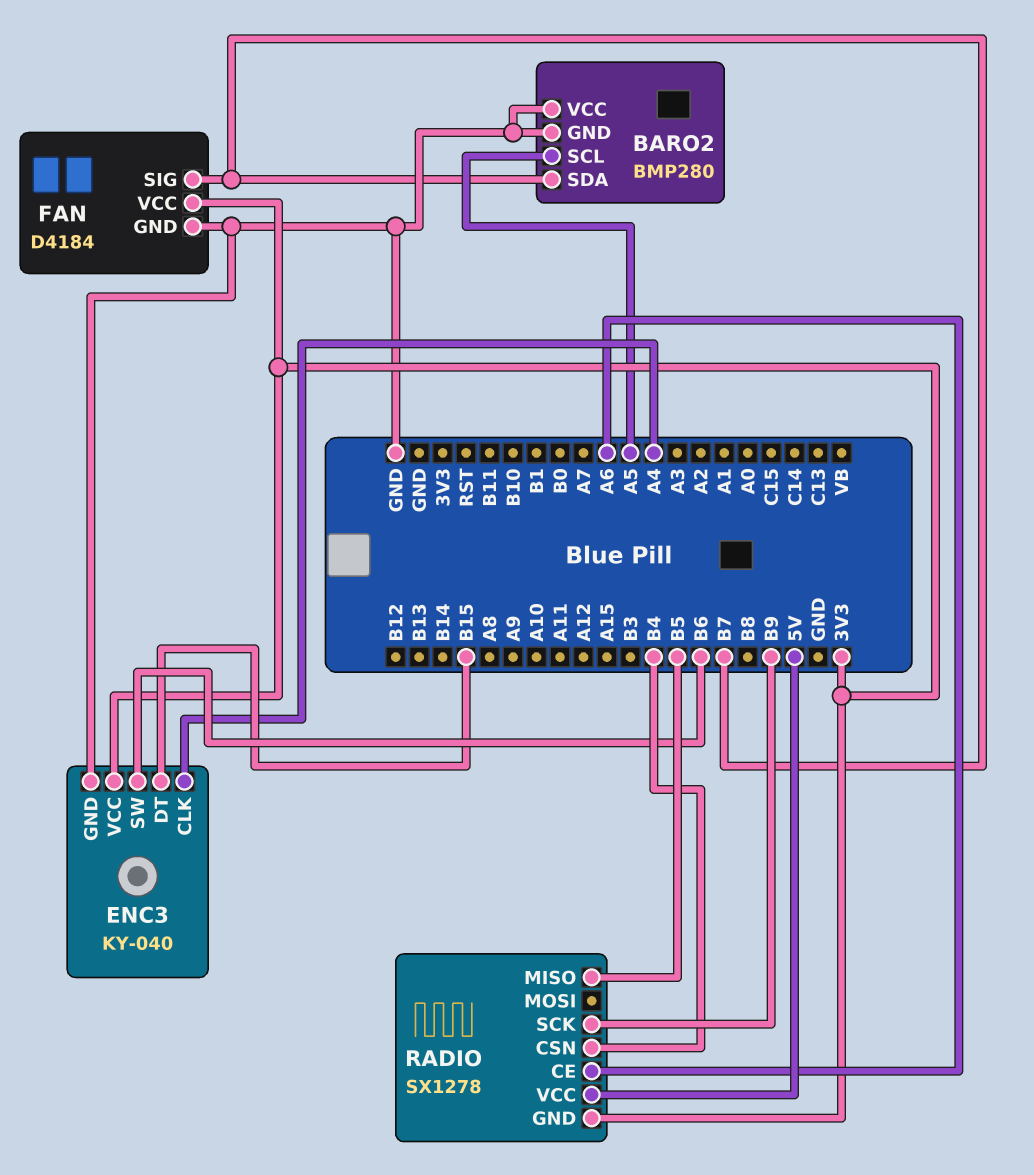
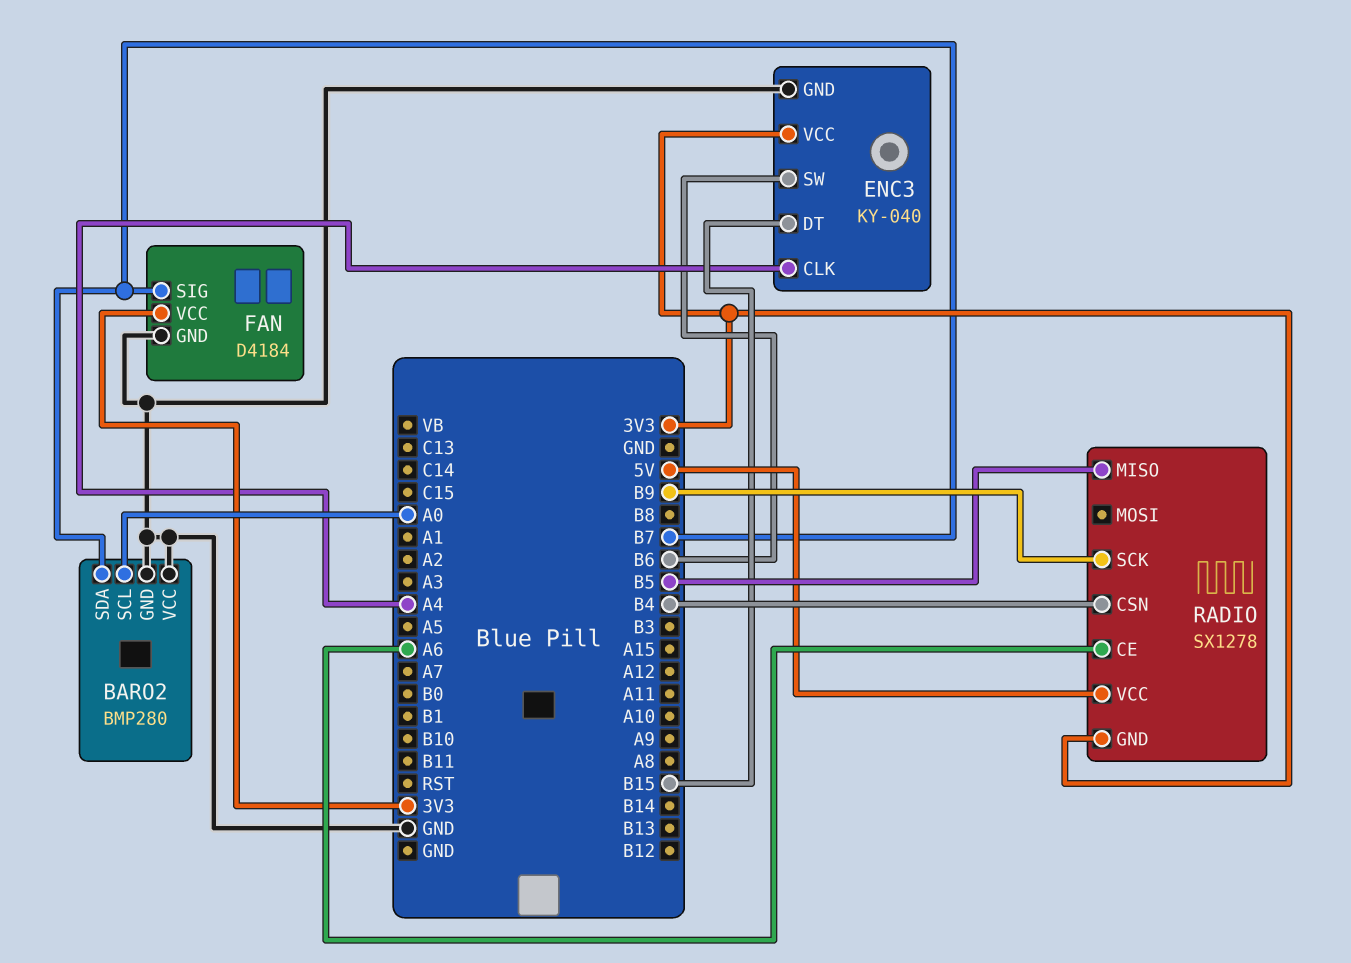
BARO2 pin SCL: A5 -> A0

